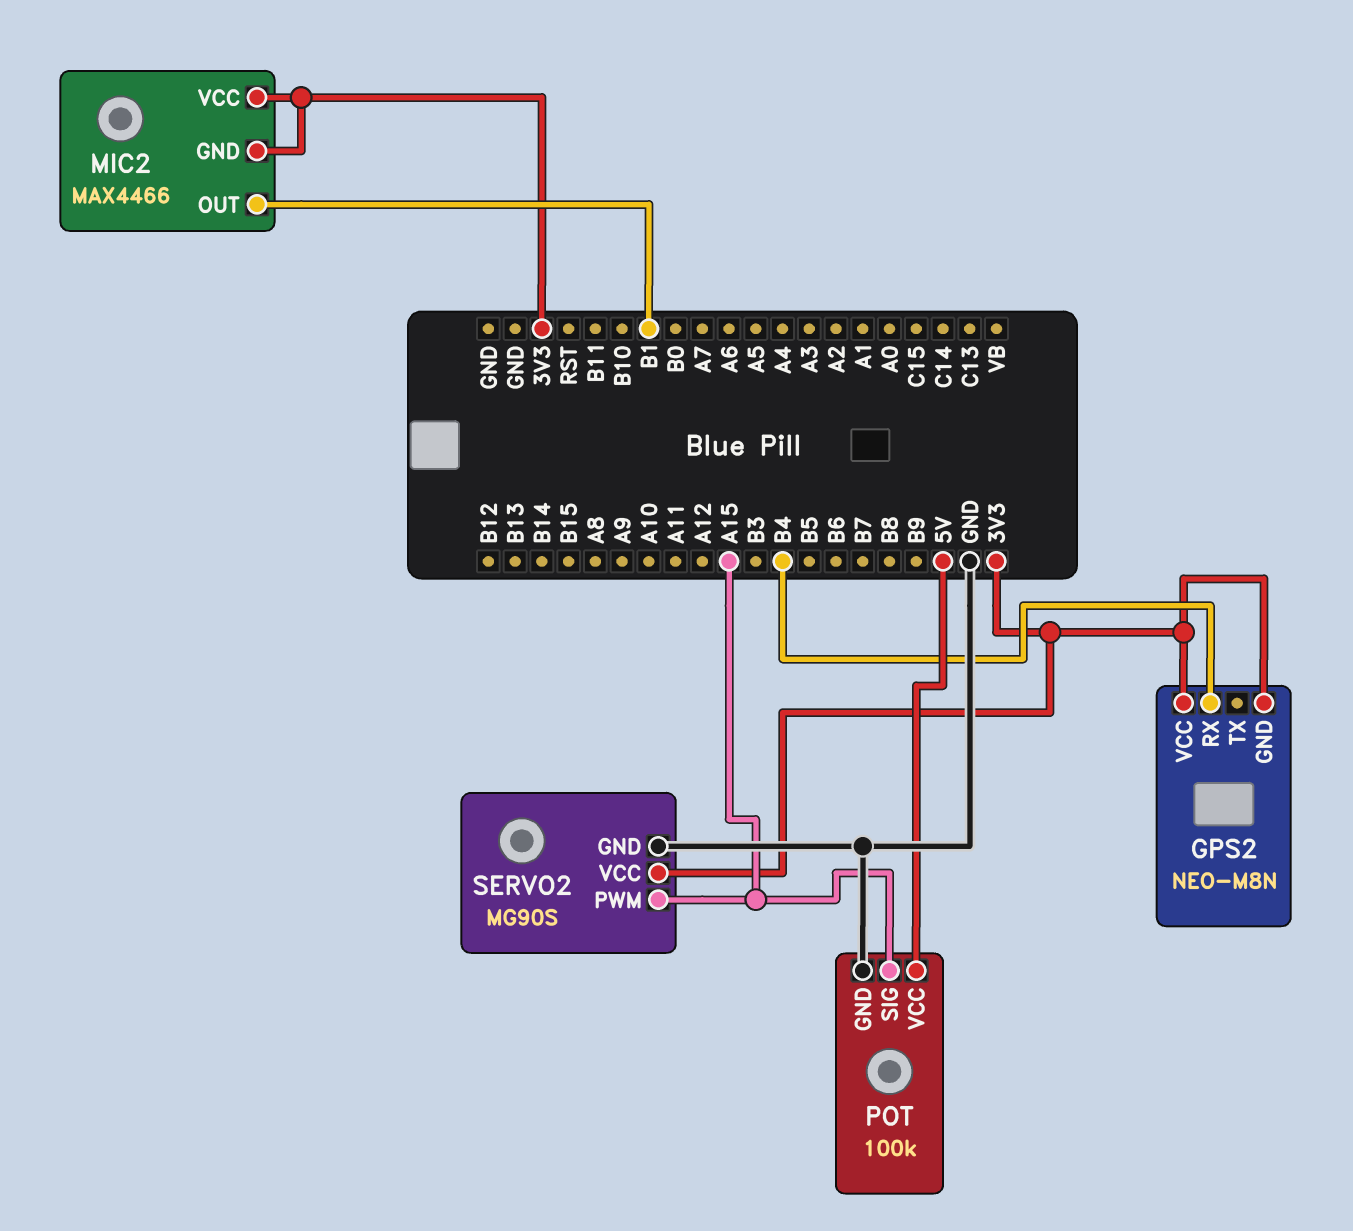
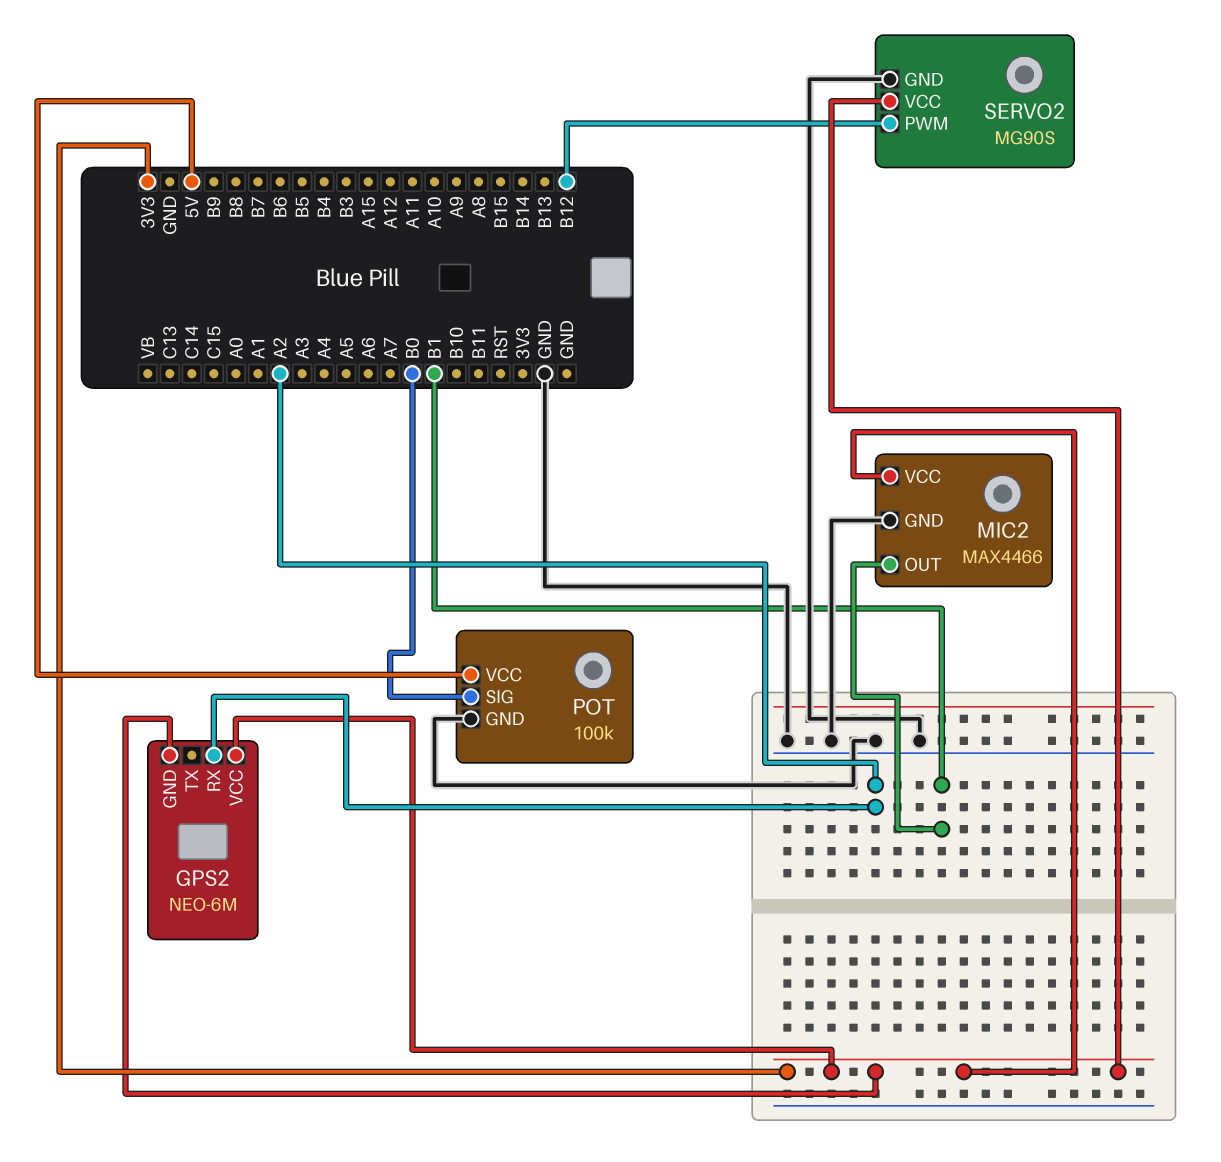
GPS2: NEO-M8N -> NEO-6M
GPS2 pin RX: B4 -> A2
MIC2 pin GND: 3V3 -> GND
POT pin SIG: A15 -> B0
SERVO2 pin PWM: A15 -> B12

